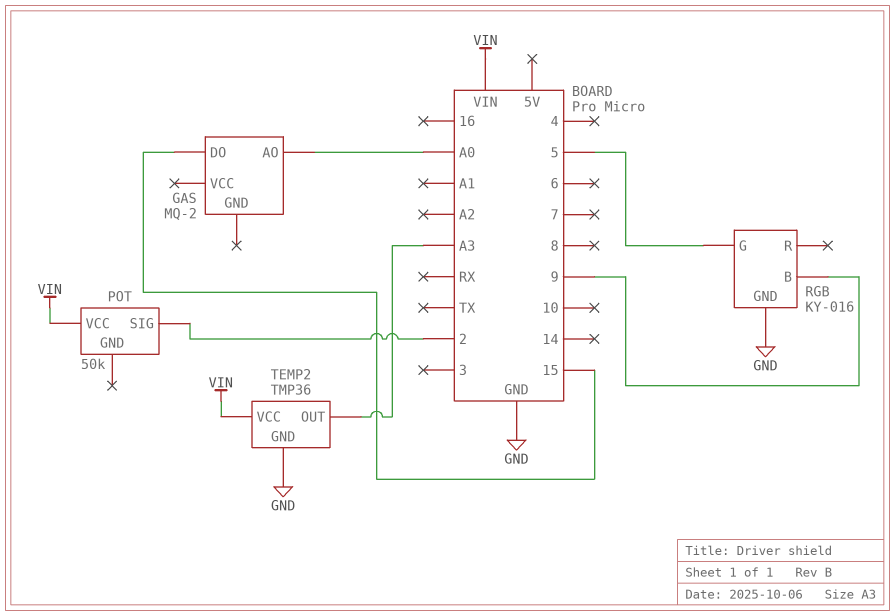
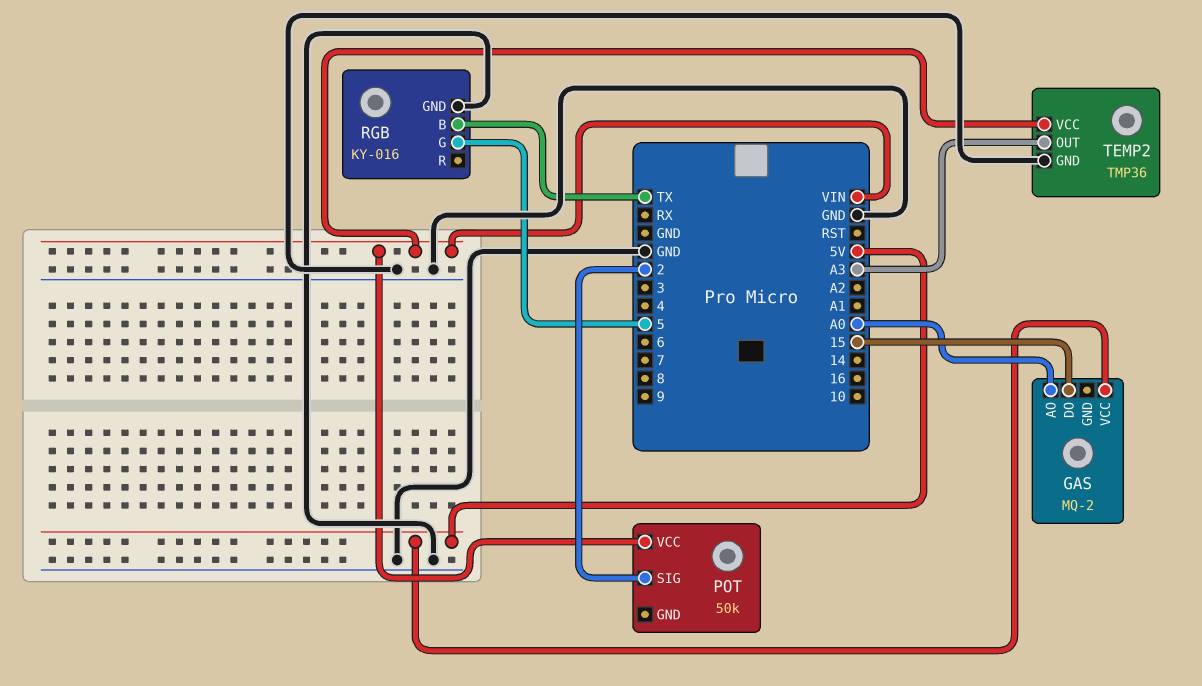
GAS pin VCC: none -> 5V
RGB pin B: 9 -> TX

